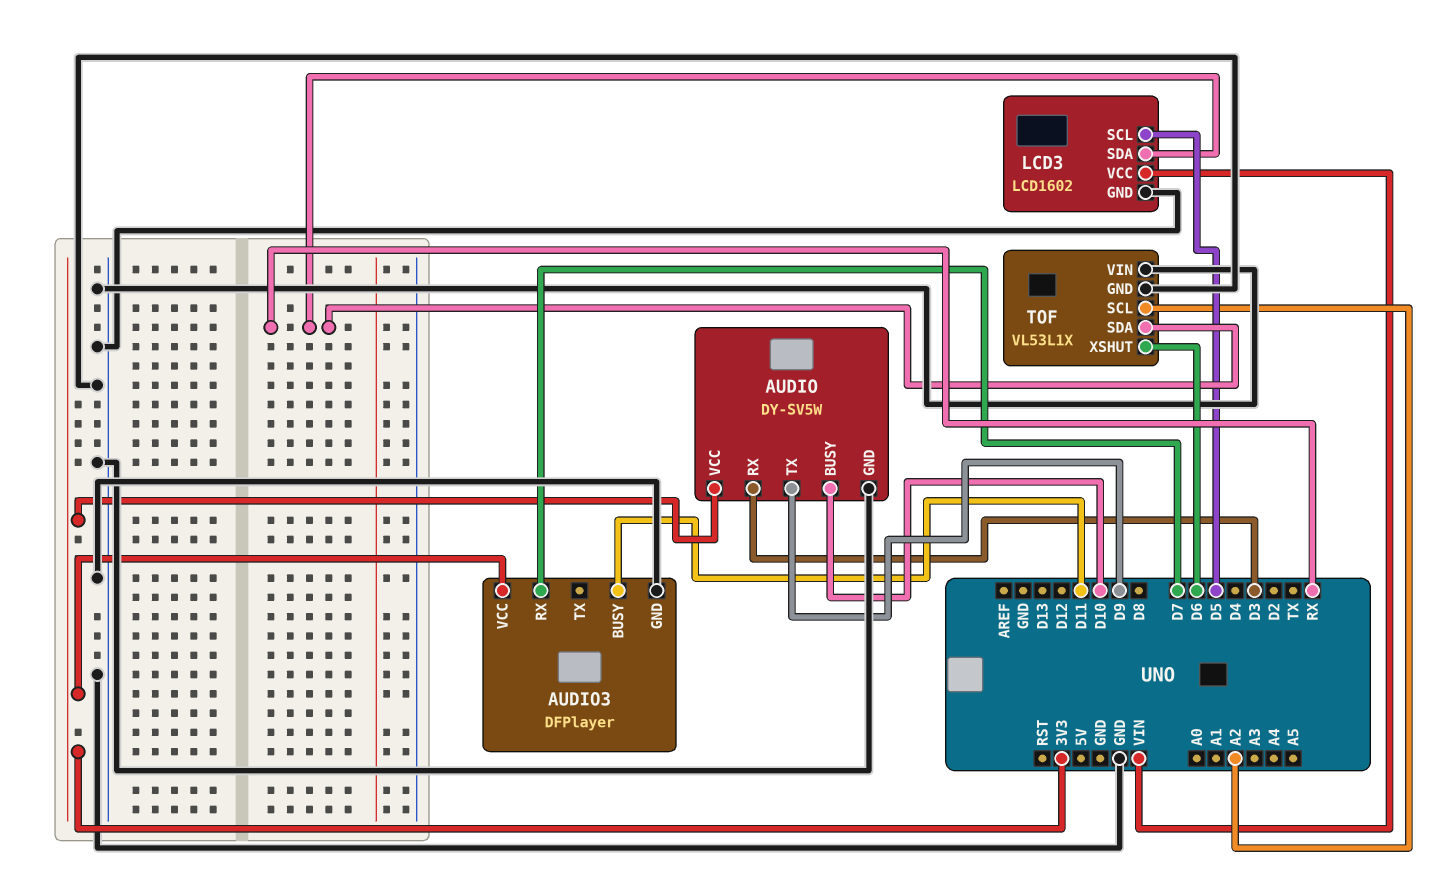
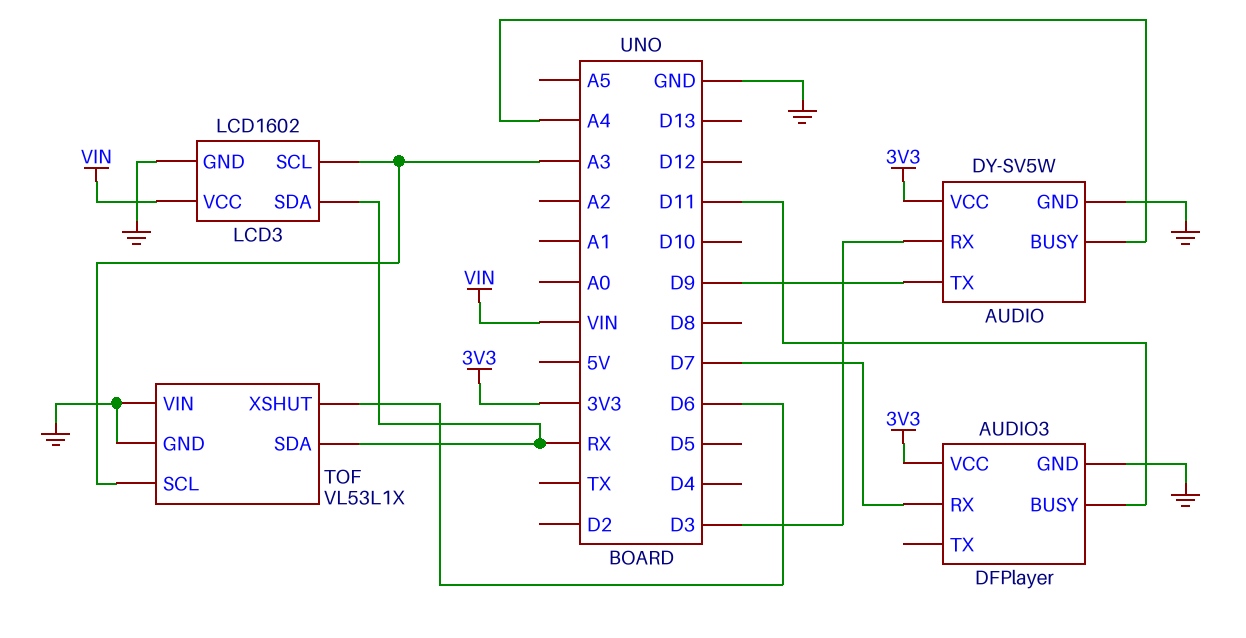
AUDIO pin BUSY: D10 -> A4
LCD3 pin SCL: D5 -> A3
TOF pin SCL: A2 -> A3

